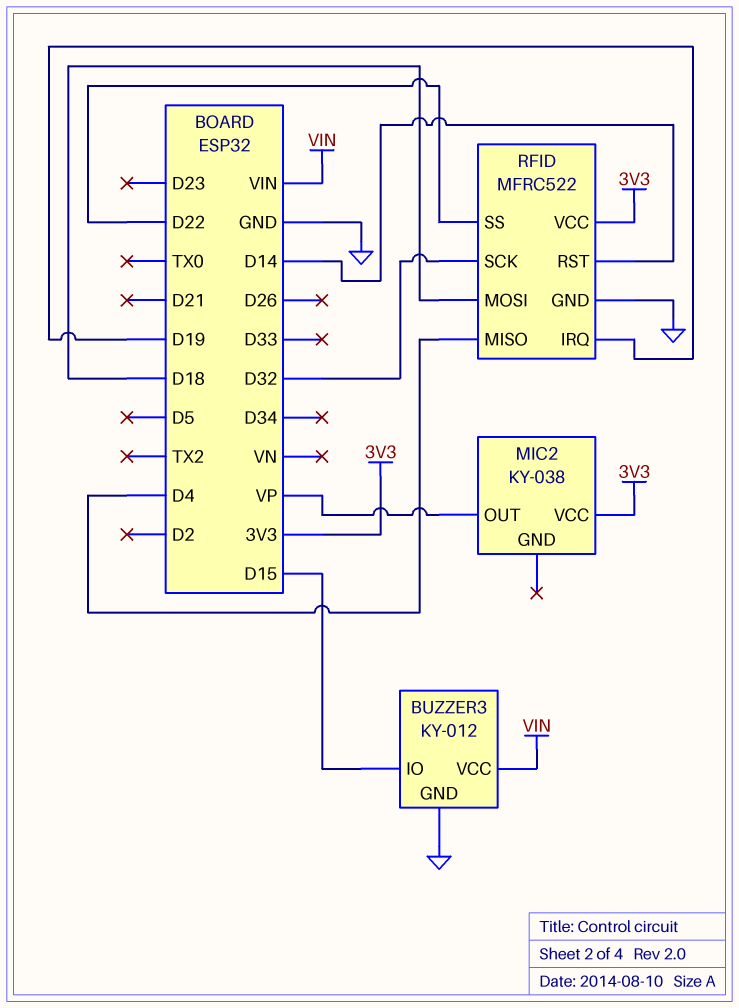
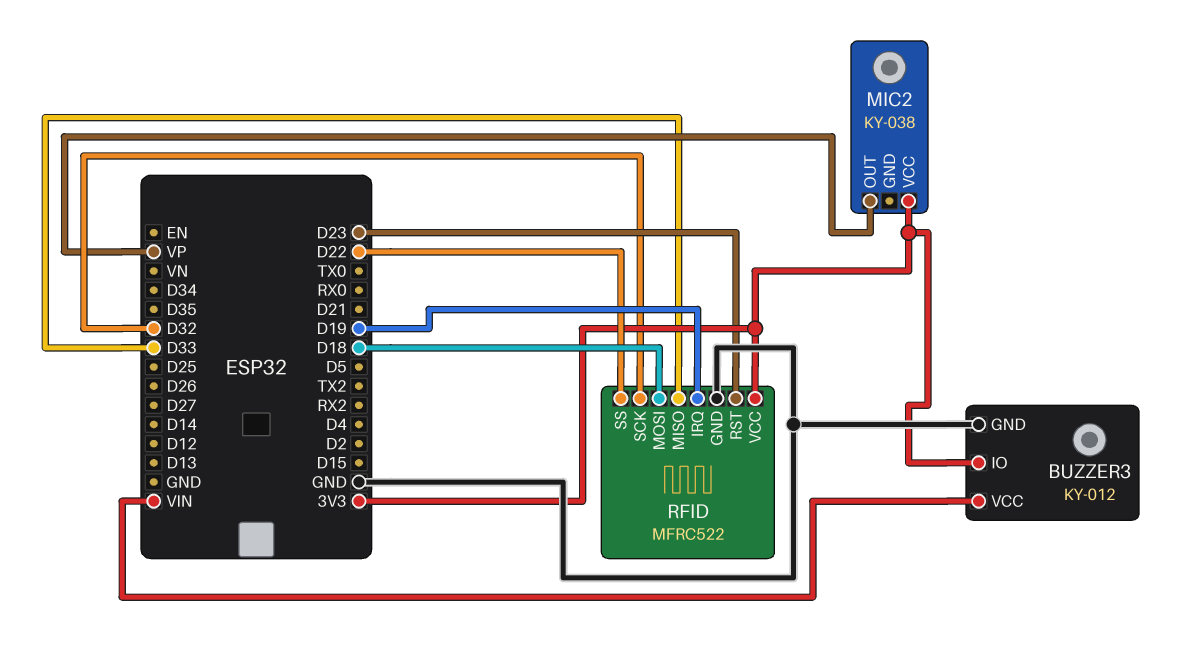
BUZZER3 pin IO: D15 -> 3V3
RFID pin MISO: D4 -> D33
RFID pin RST: D14 -> D23

